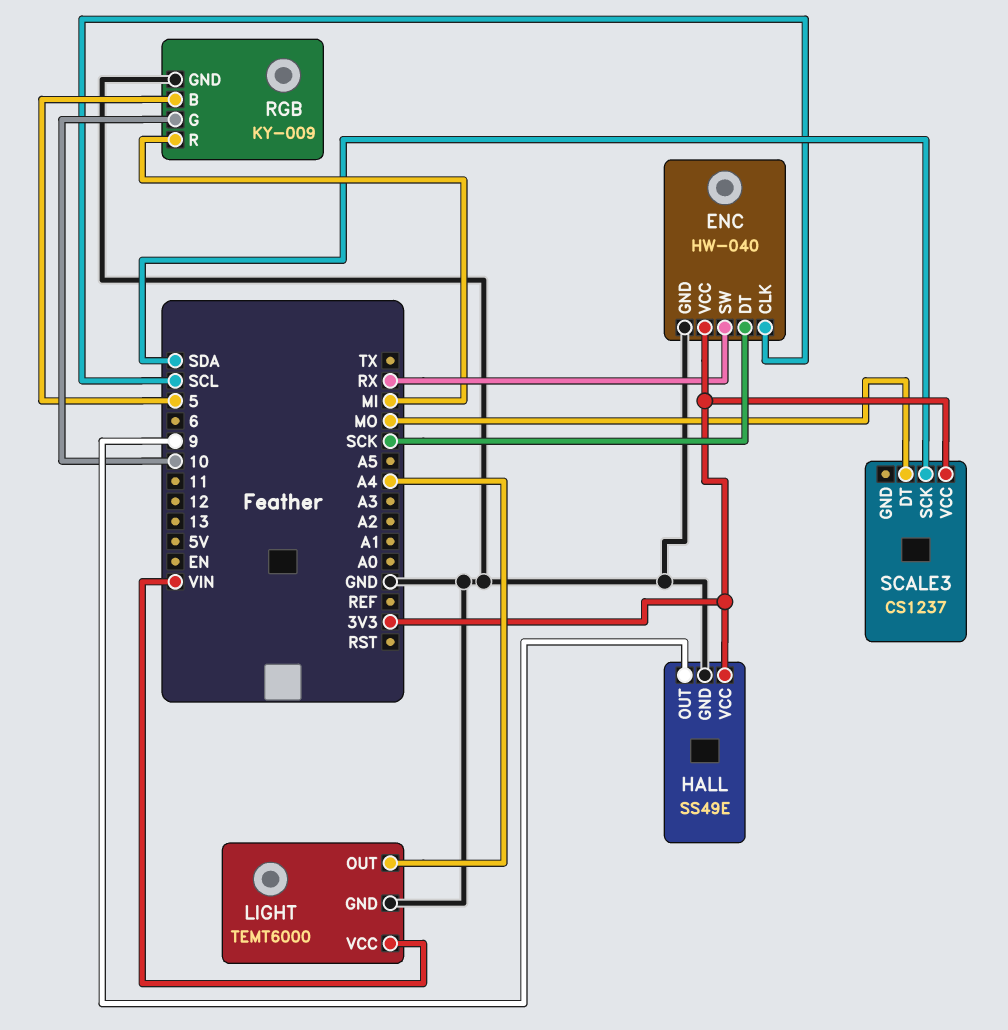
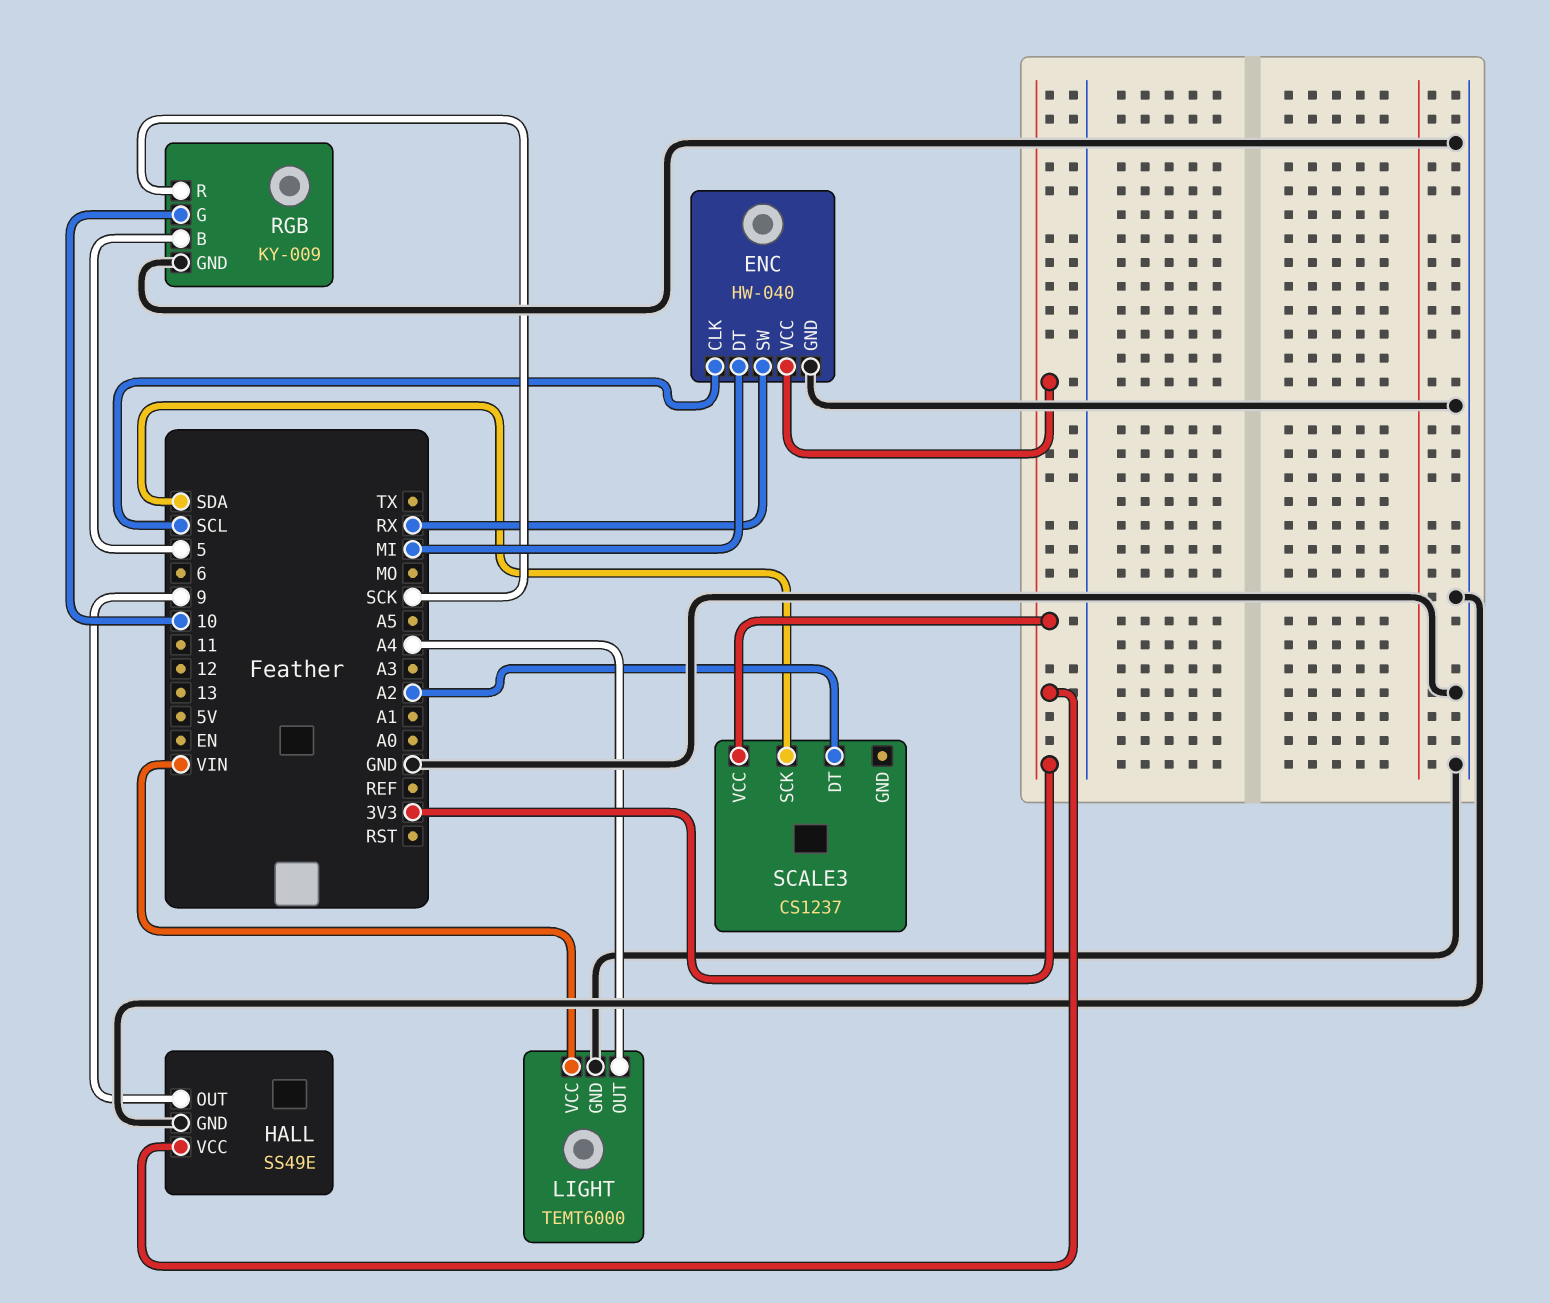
ENC pin DT: SCK -> MI
RGB pin R: MI -> SCK
SCALE3 pin DT: MO -> A2

